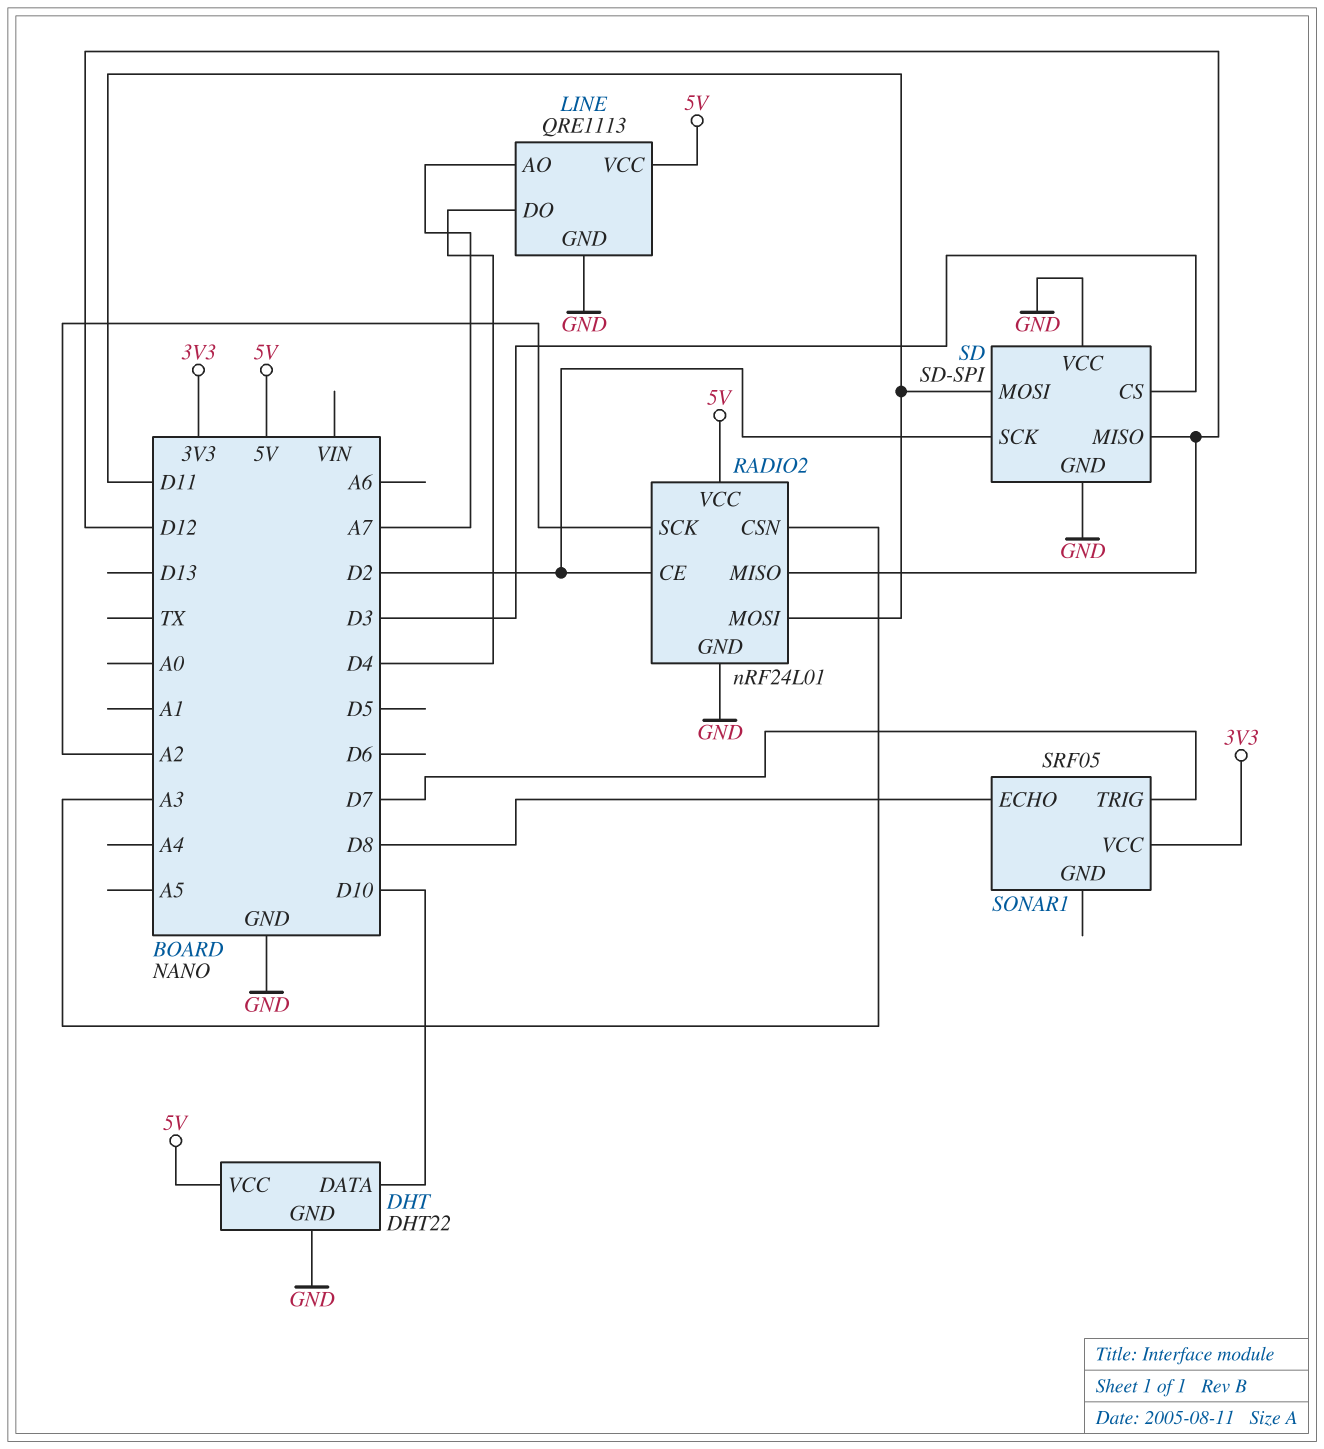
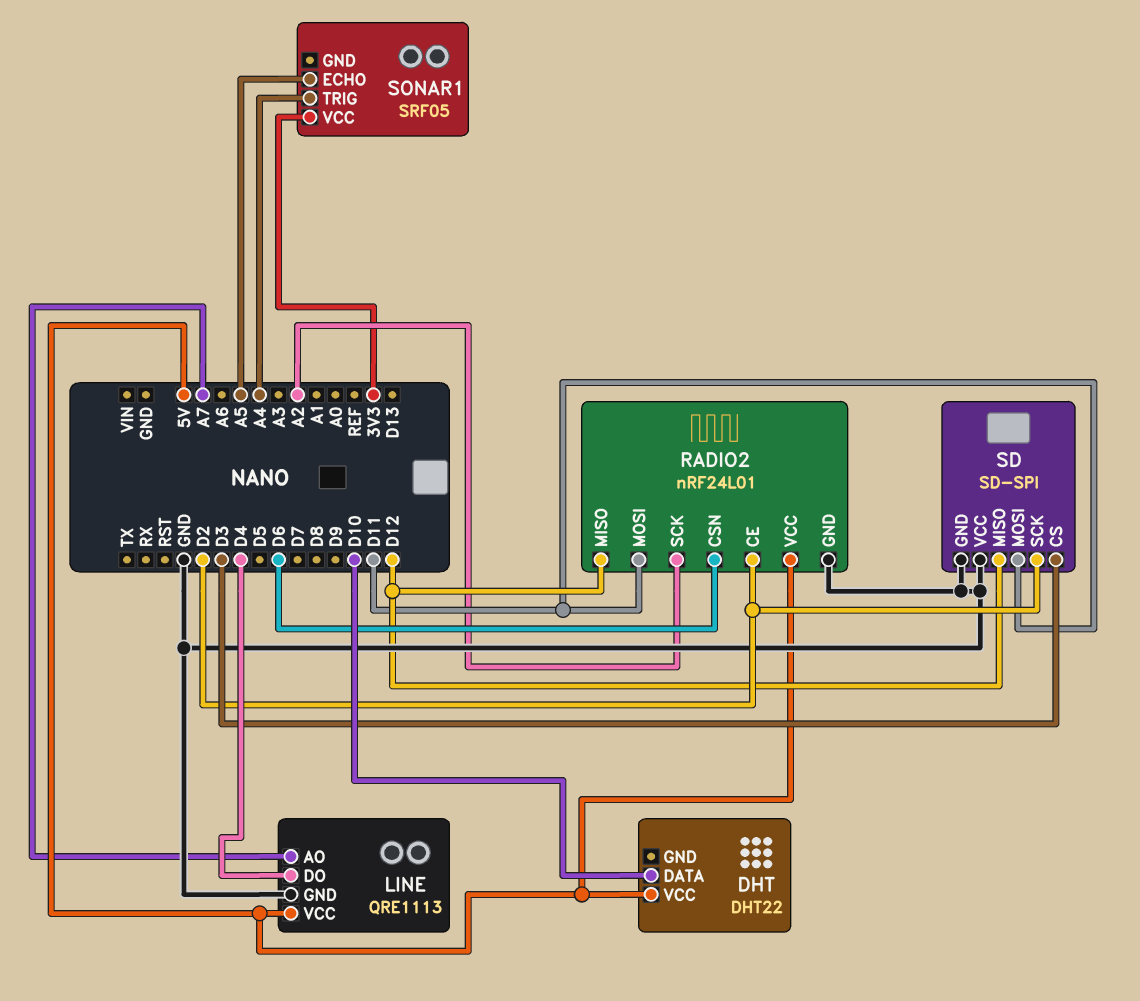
DHT pin GND: GND -> none
RADIO2 pin CSN: A3 -> D6
SONAR1 pin ECHO: D8 -> A5
SONAR1 pin TRIG: D7 -> A4

